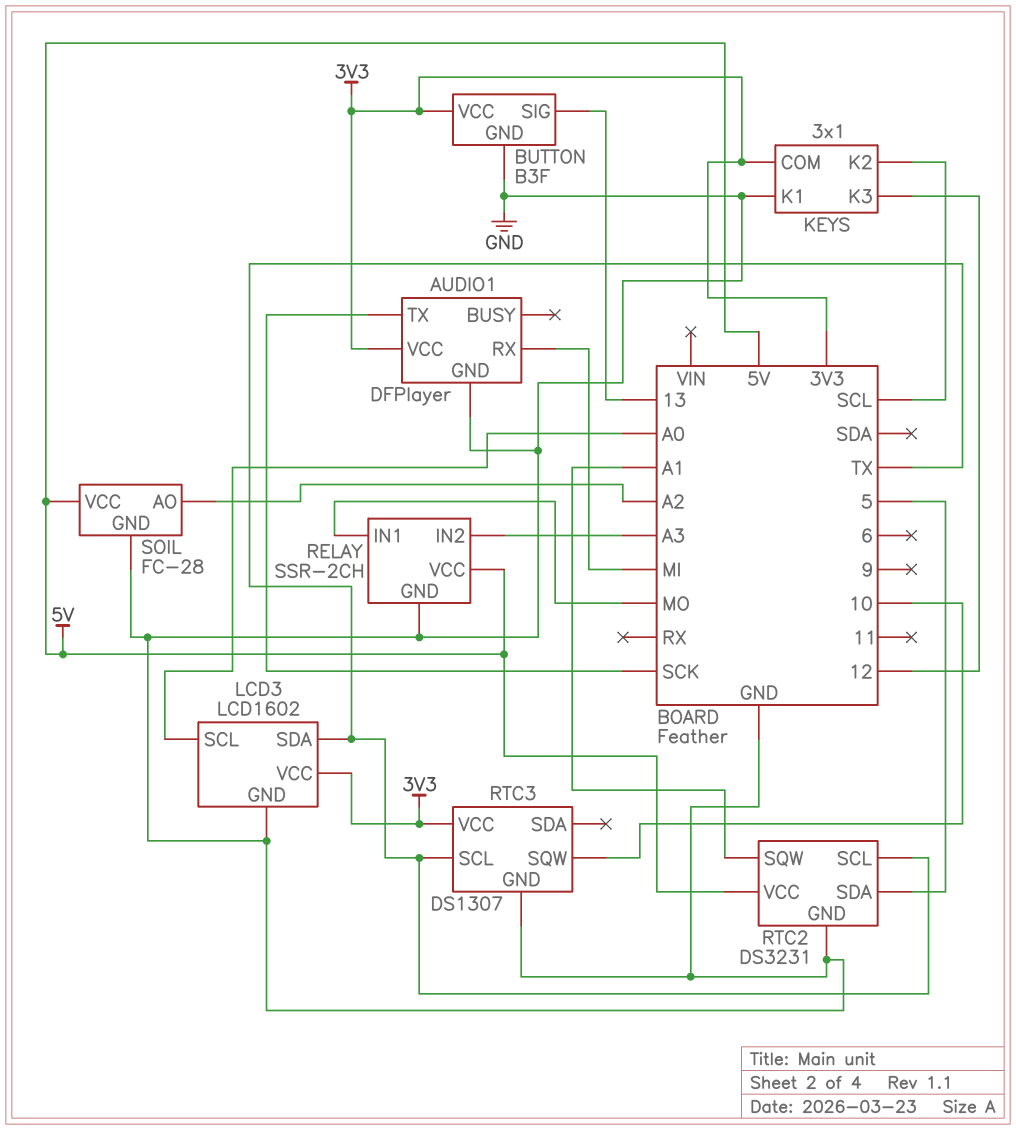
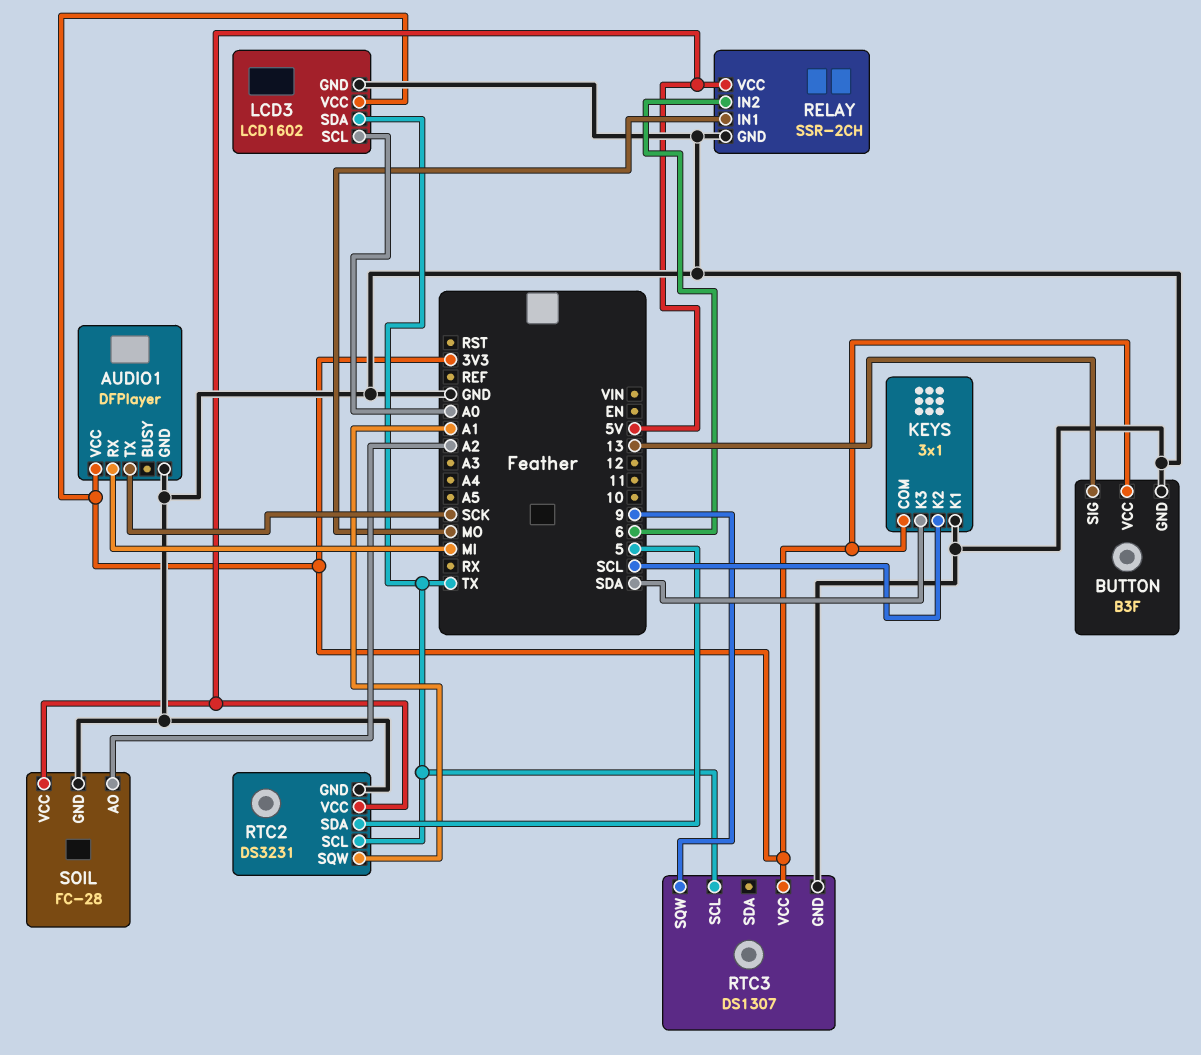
KEYS pin K3: 12 -> SDA
RELAY pin IN2: A3 -> 6
RTC3 pin SQW: 10 -> 9

